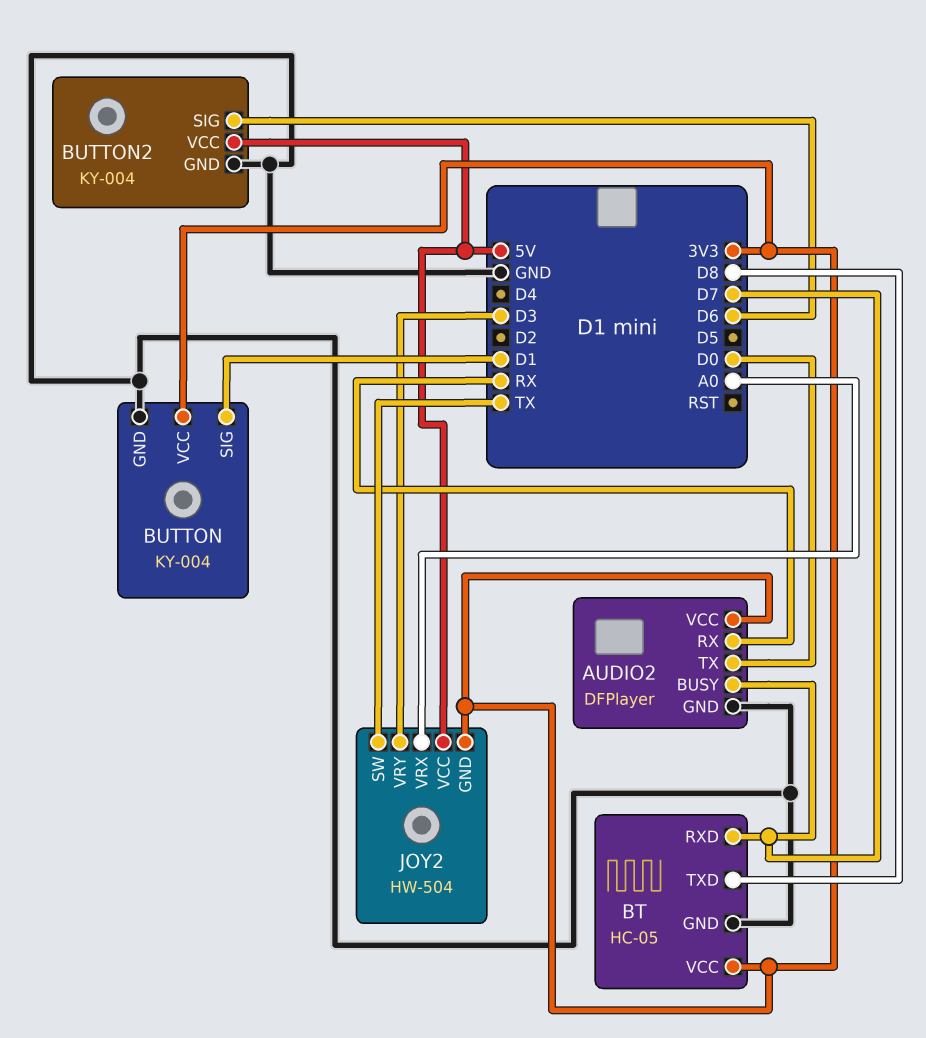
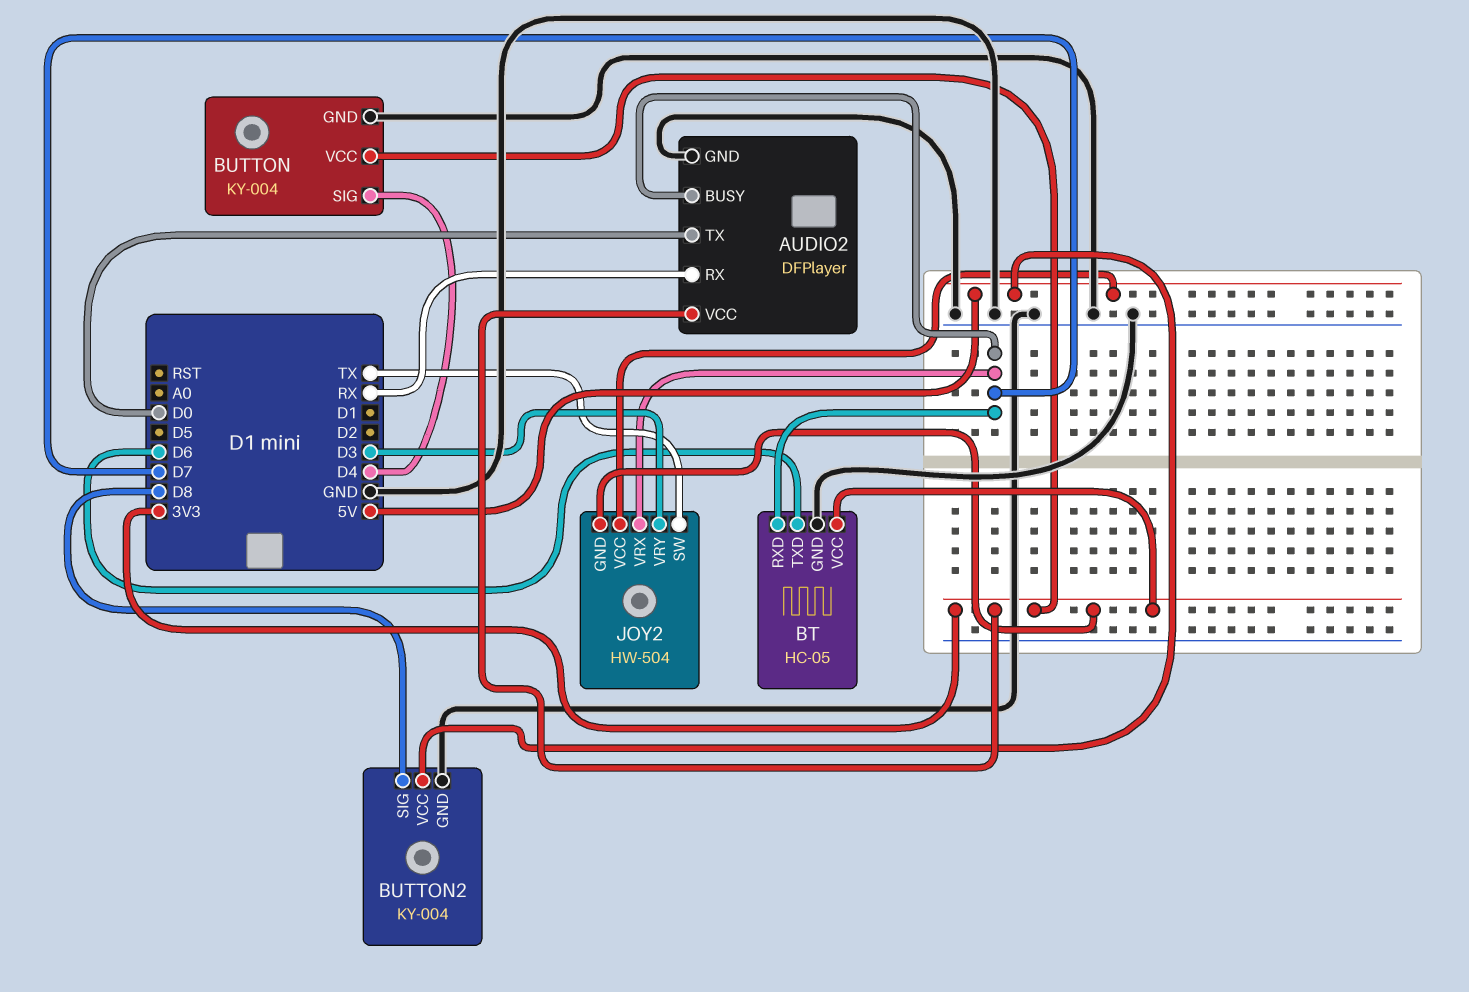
BT pin TXD: D8 -> D6
BUTTON pin SIG: D1 -> D4
BUTTON2 pin SIG: D6 -> D8
JOY2 pin VRX: A0 -> D7

